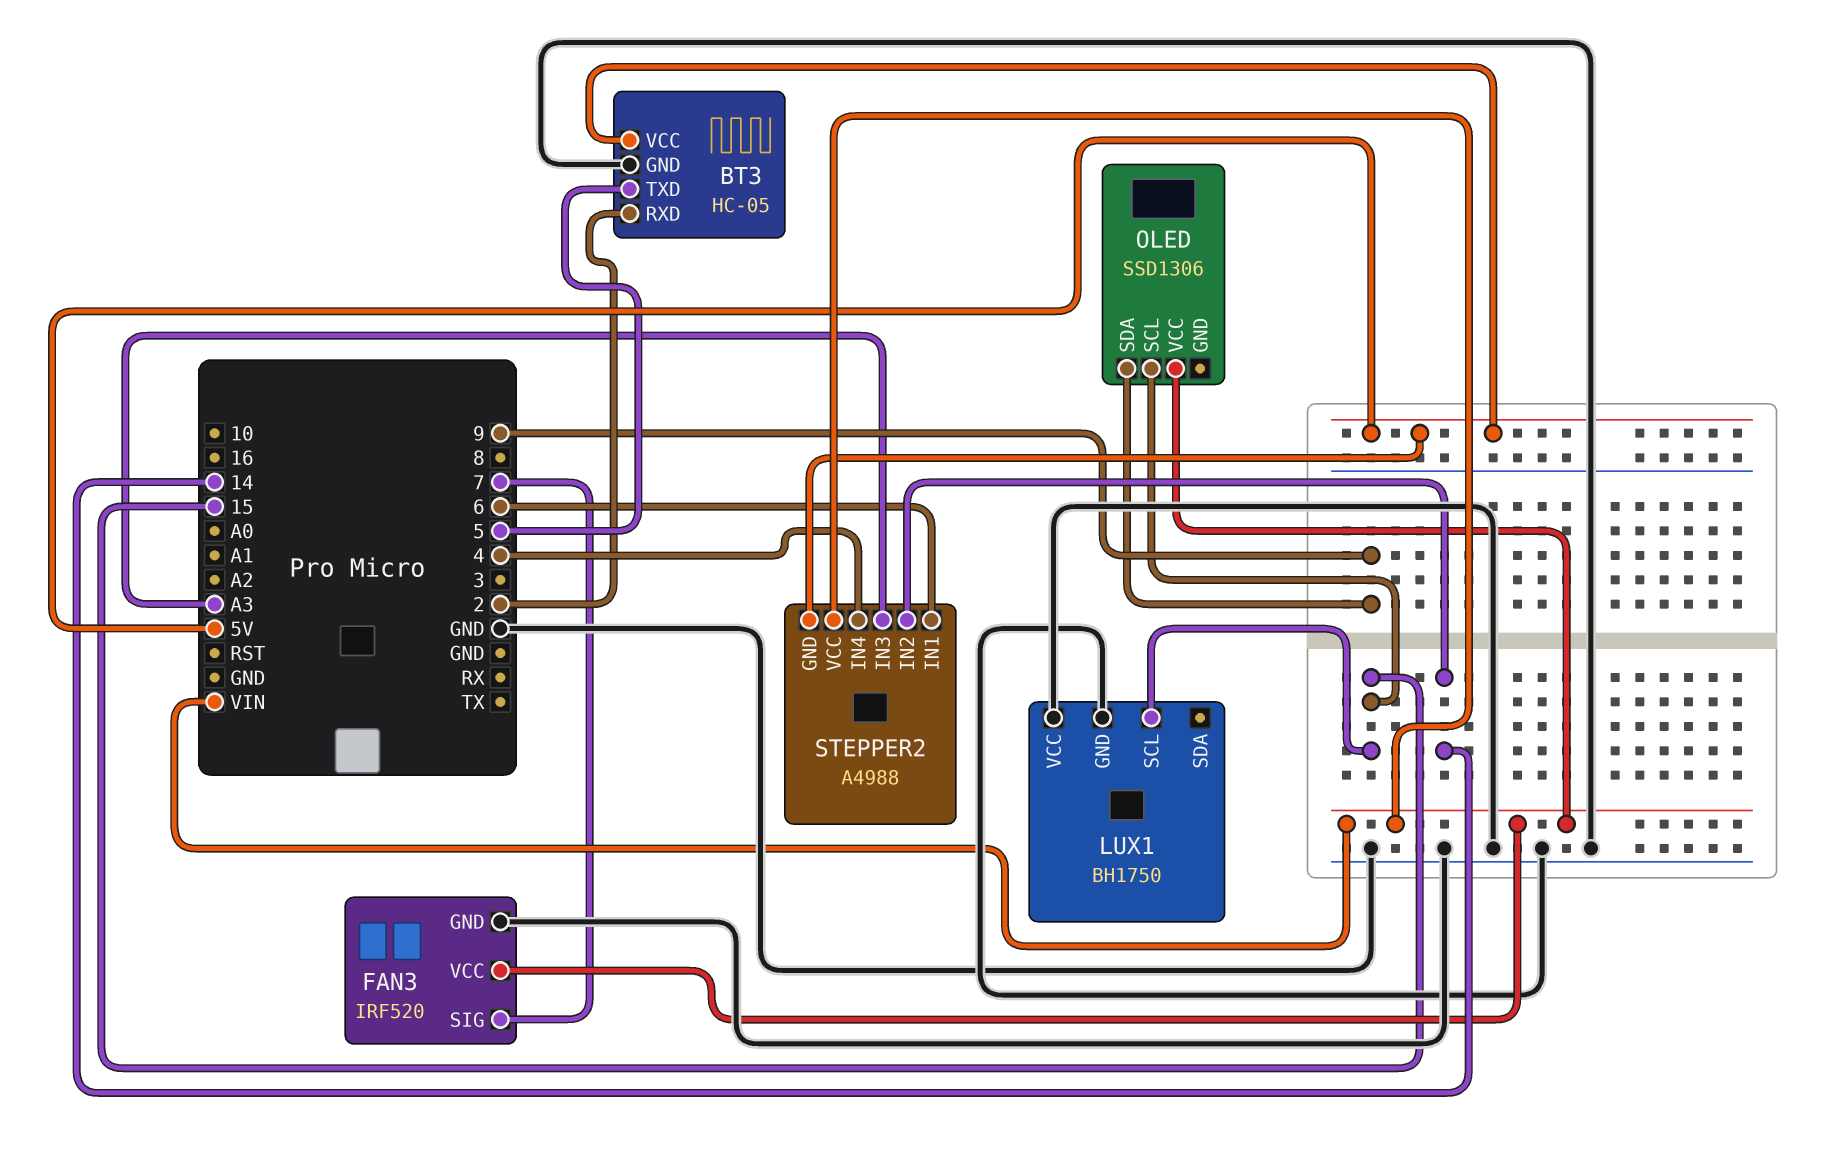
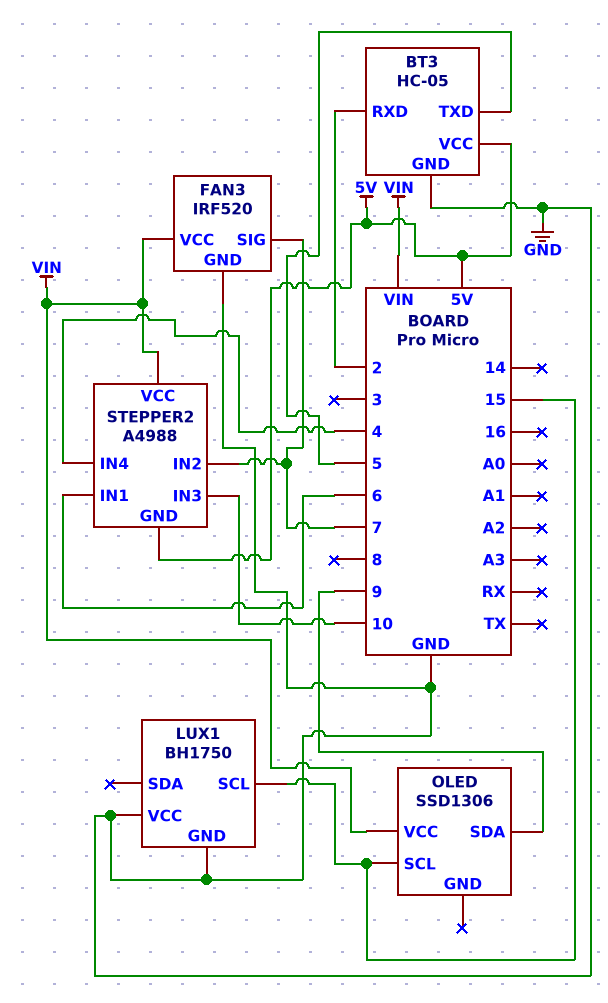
STEPPER2 pin IN2: 14 -> 7
STEPPER2 pin IN3: A3 -> 10

